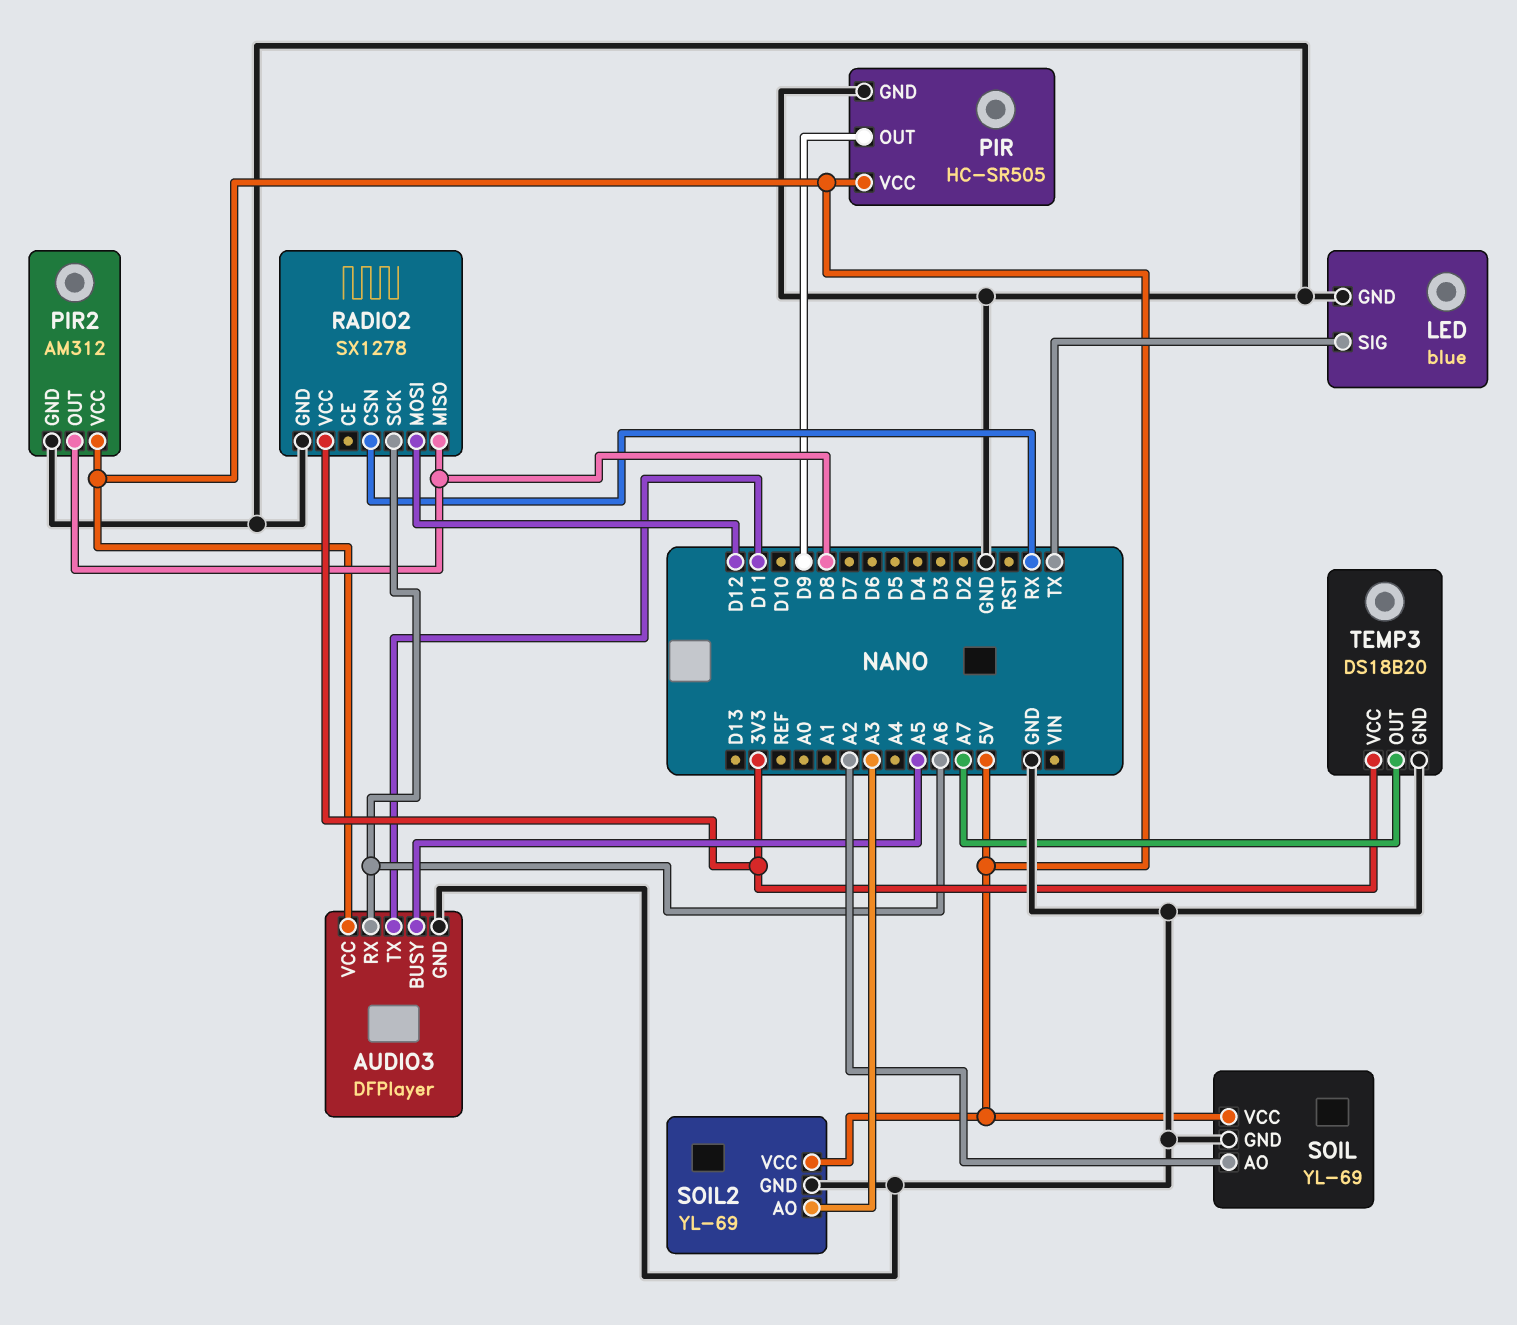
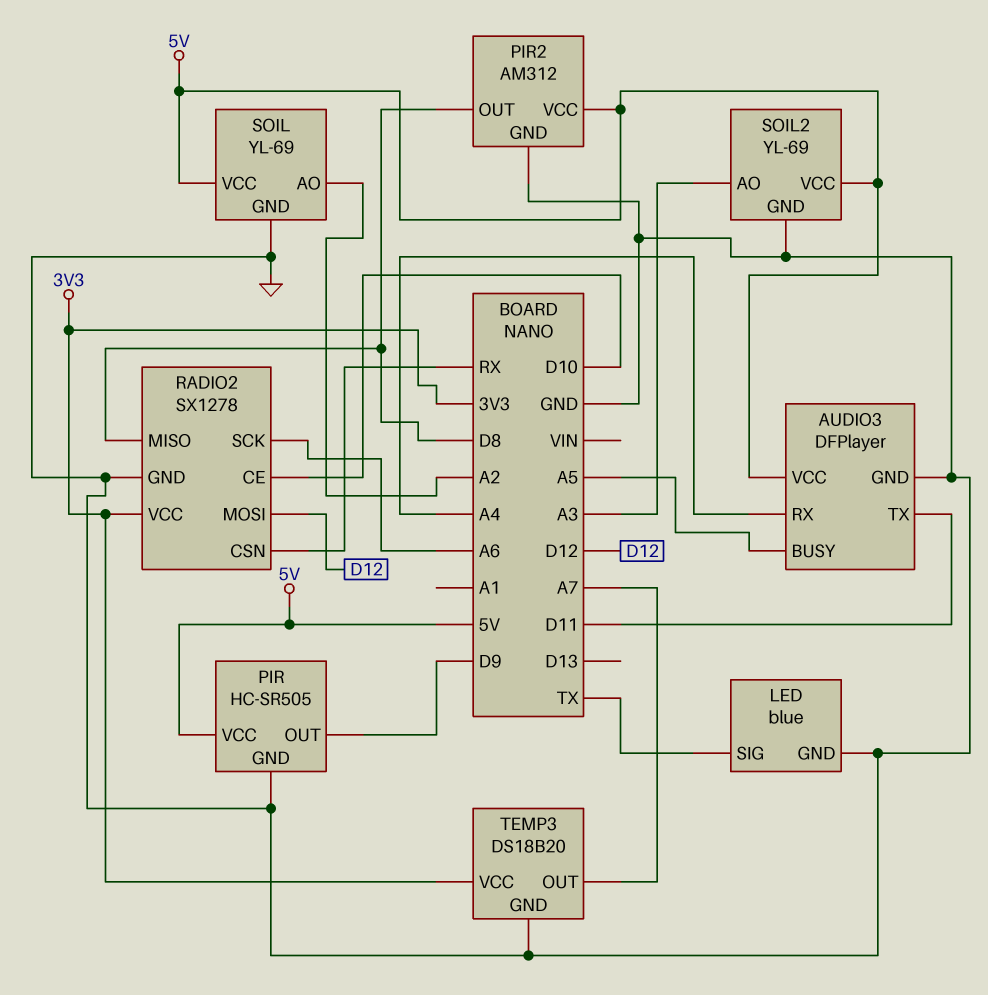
AUDIO3 pin RX: A6 -> A4
RADIO2 pin CE: none -> D10

